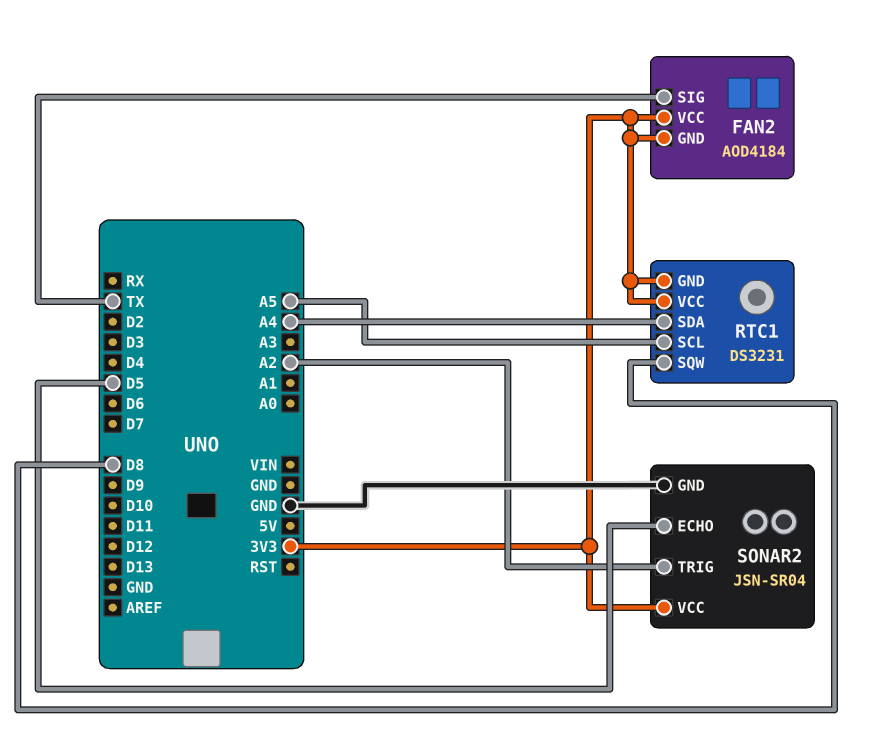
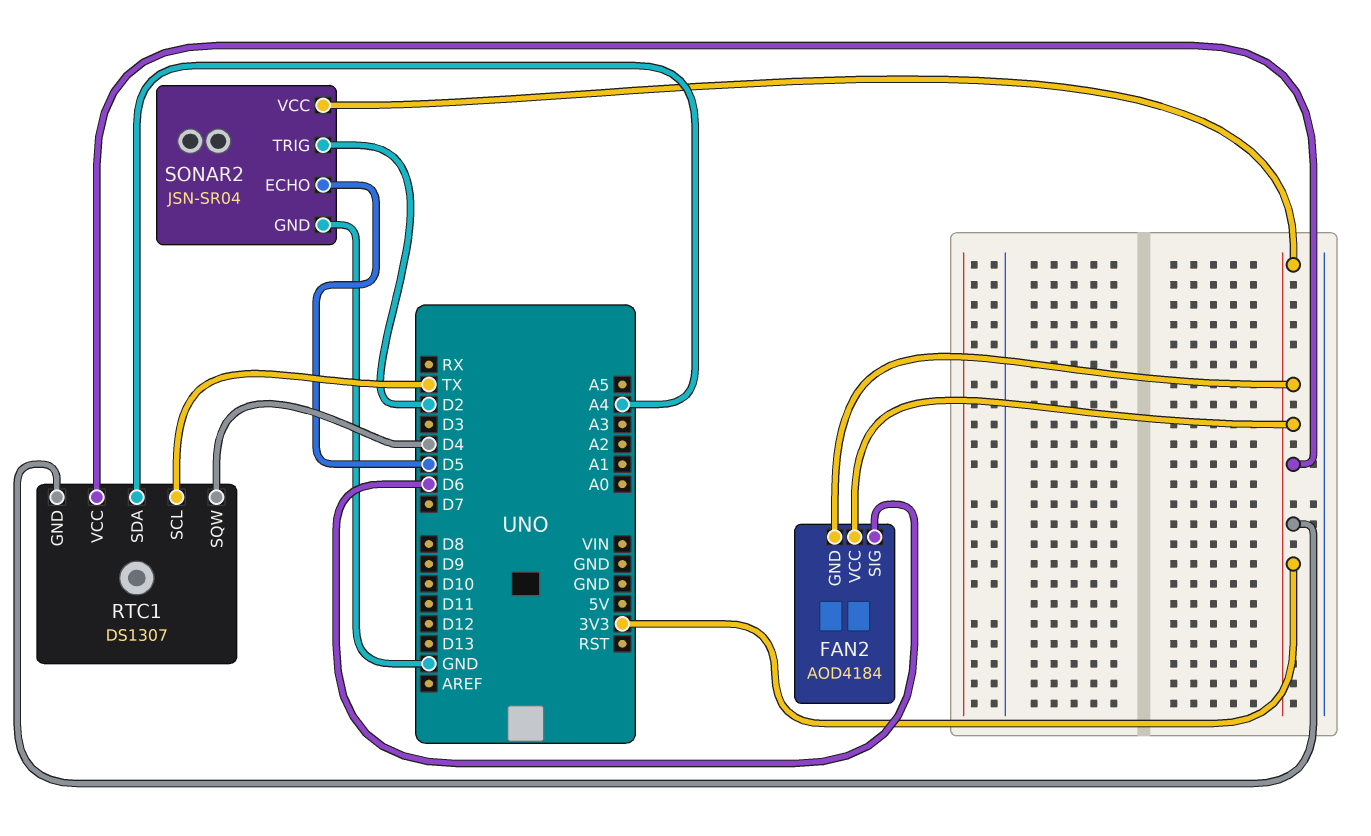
FAN2 pin SIG: TX -> D6
RTC1: DS3231 -> DS1307
RTC1 pin SCL: A5 -> TX
RTC1 pin SQW: D8 -> D4
SONAR2 pin TRIG: A2 -> D2

